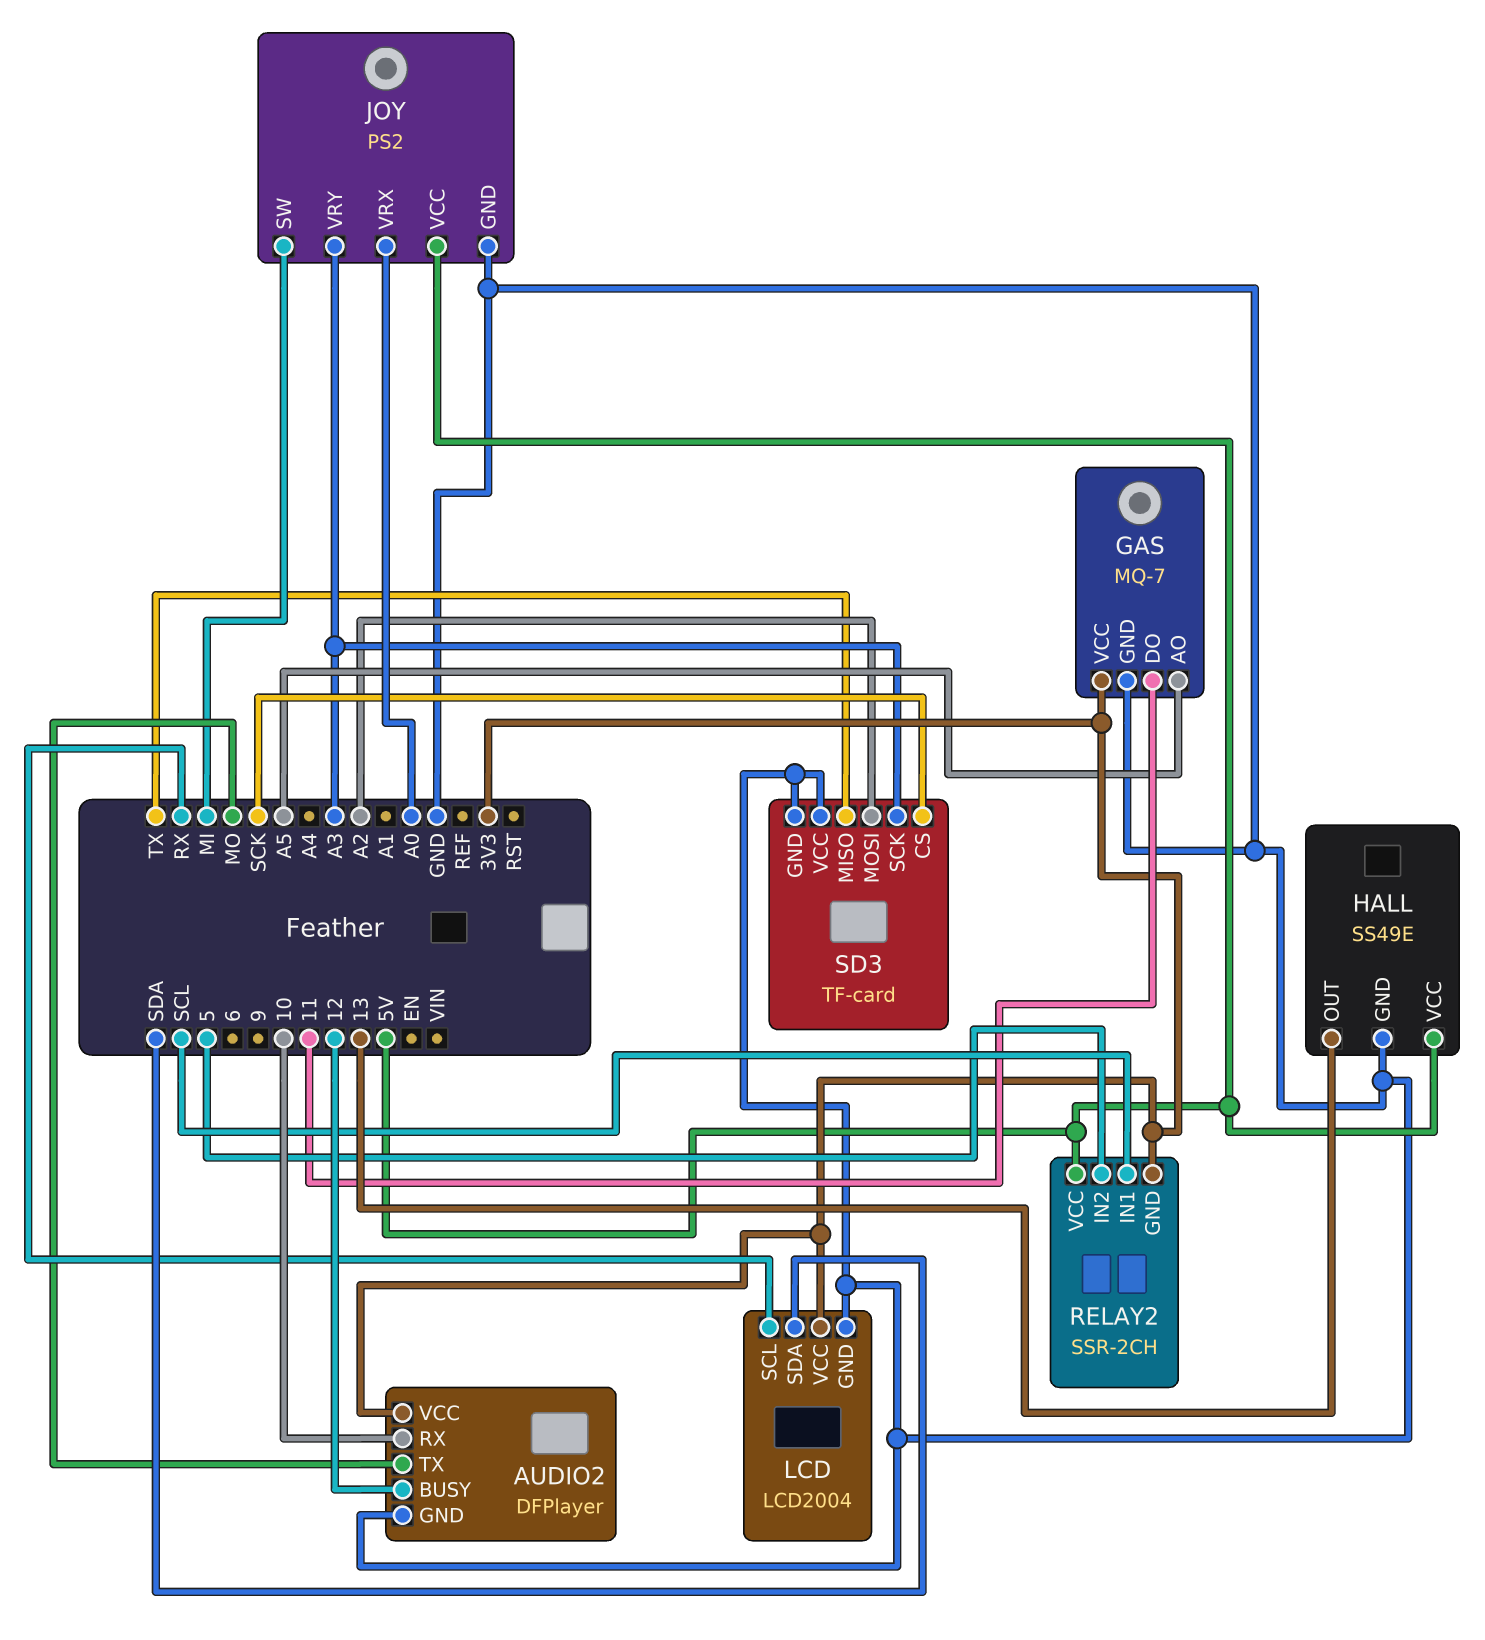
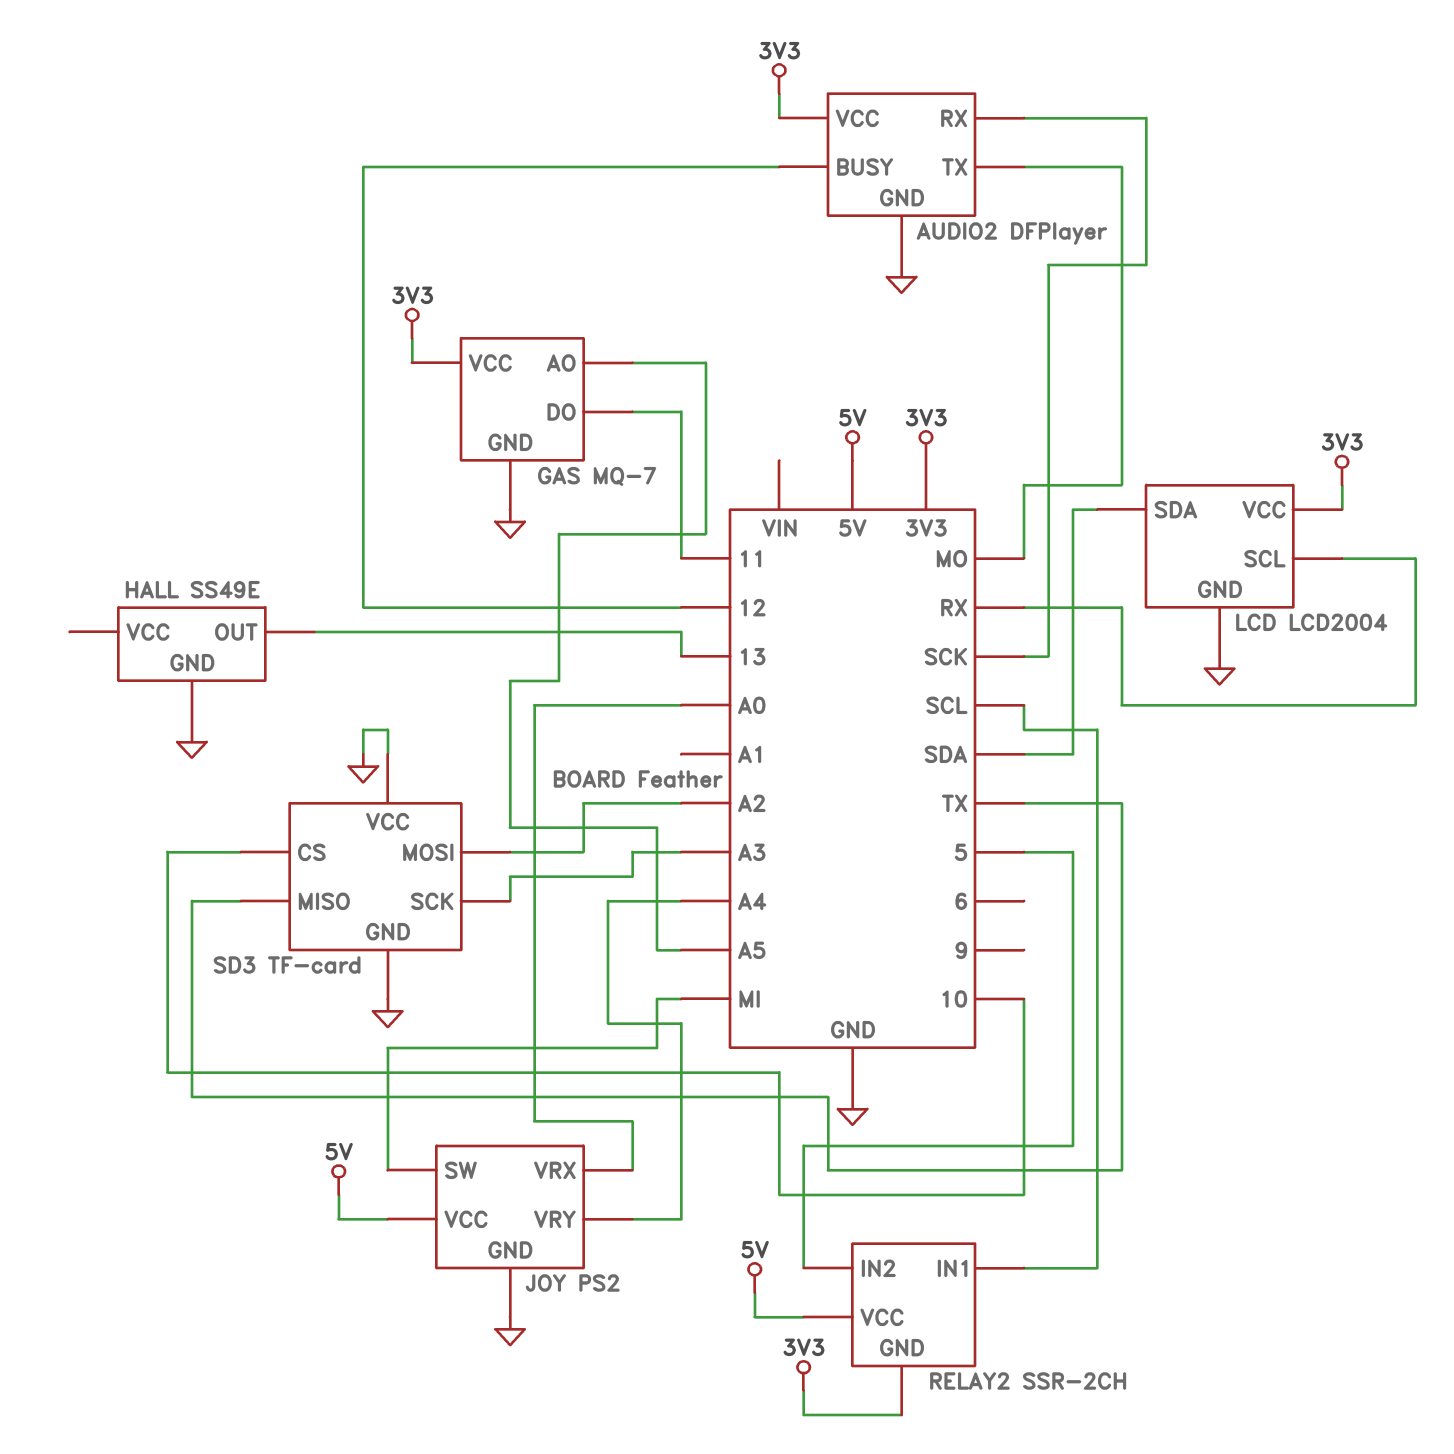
AUDIO2 pin RX: 10 -> SCK
HALL pin VCC: 5V -> none
JOY pin VRY: A3 -> A4
SD3 pin CS: SCK -> 10

